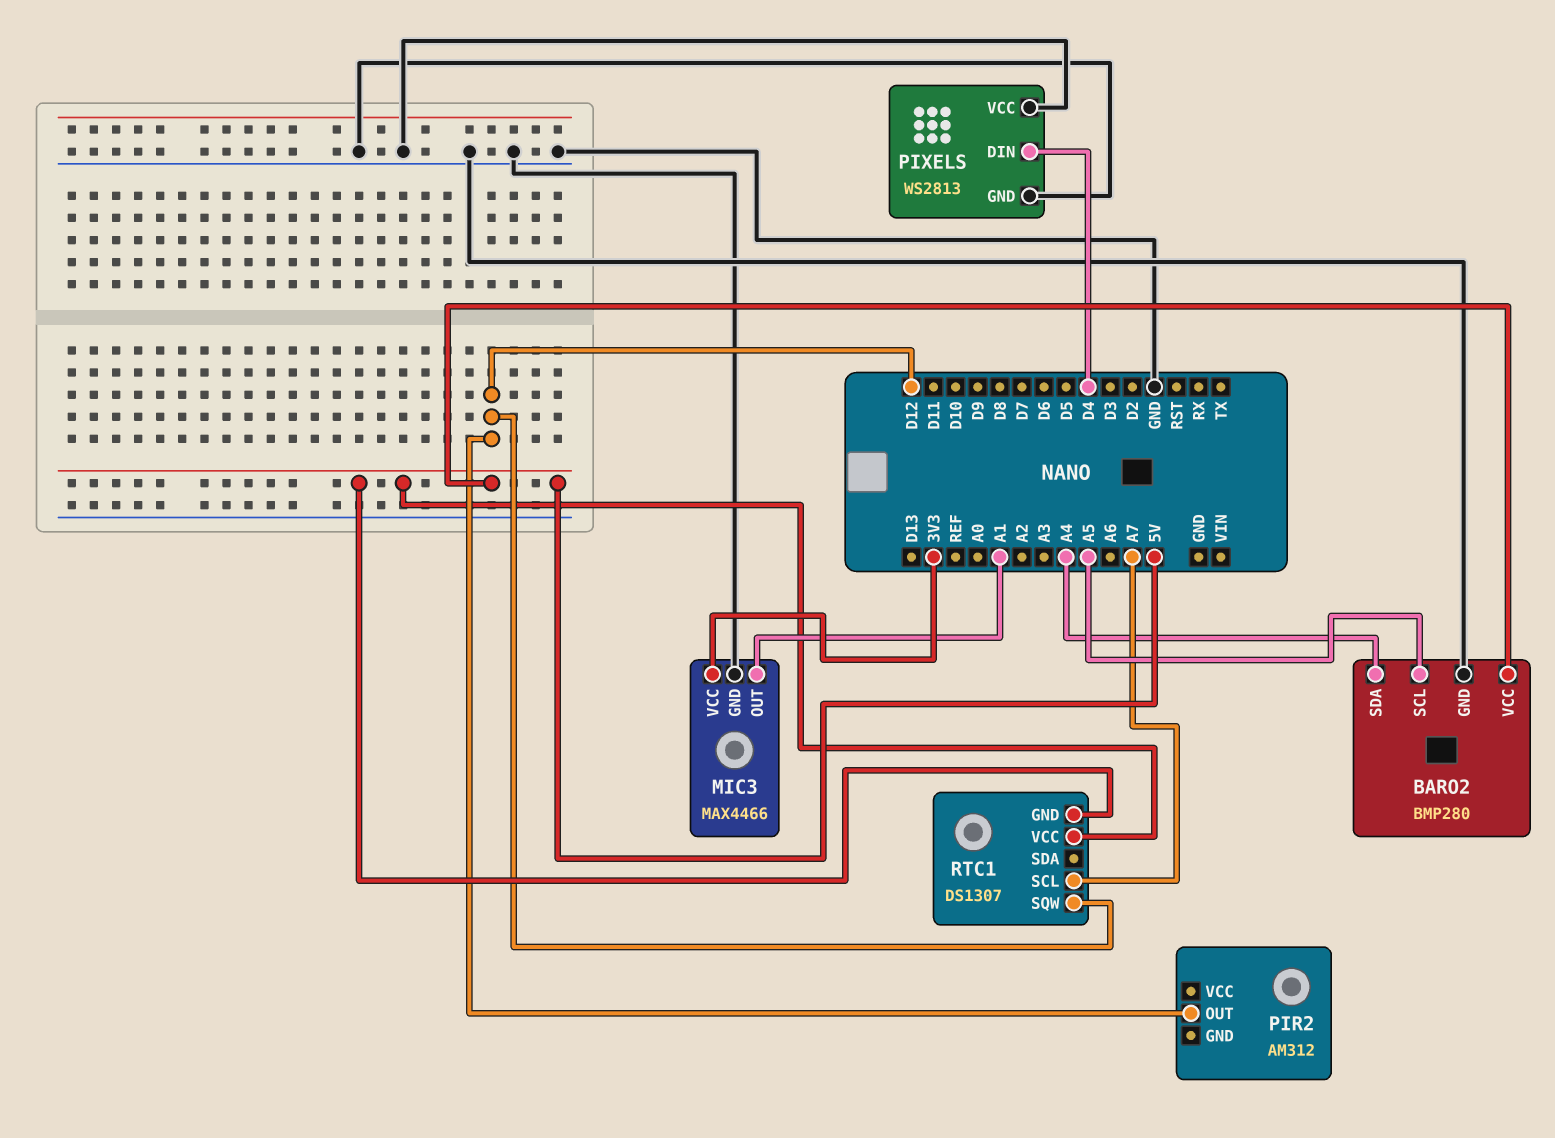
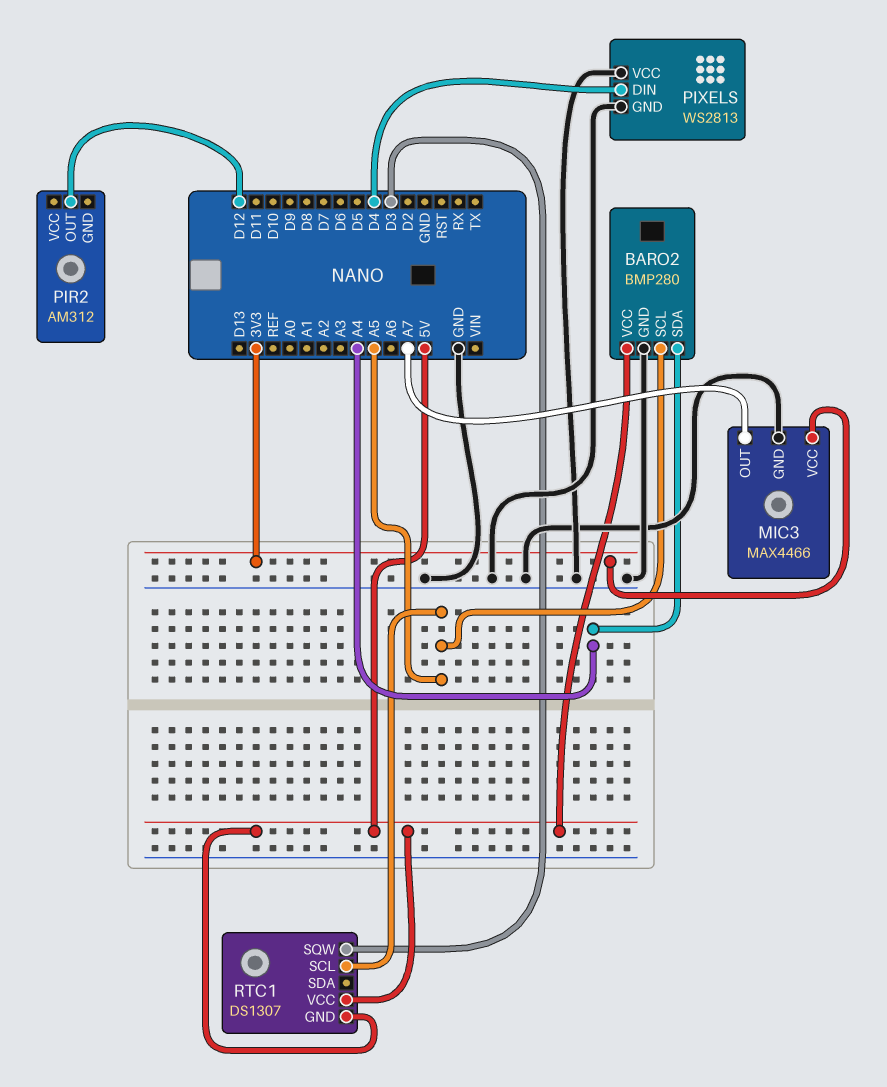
MIC3 pin OUT: A1 -> A7
RTC1 pin SCL: A7 -> A5
RTC1 pin SQW: D12 -> D3

